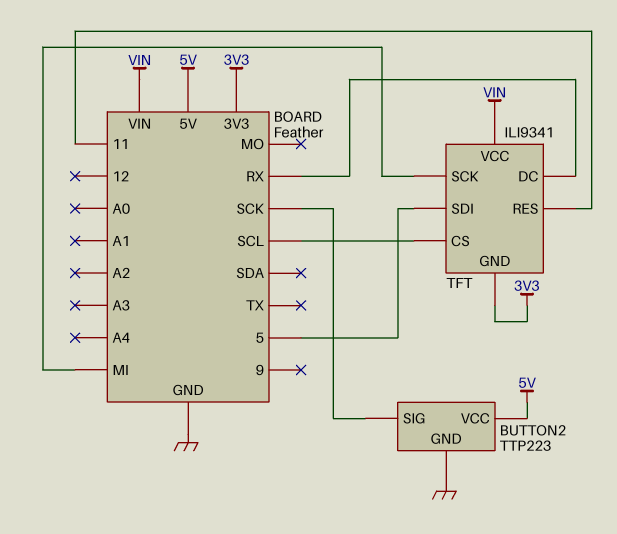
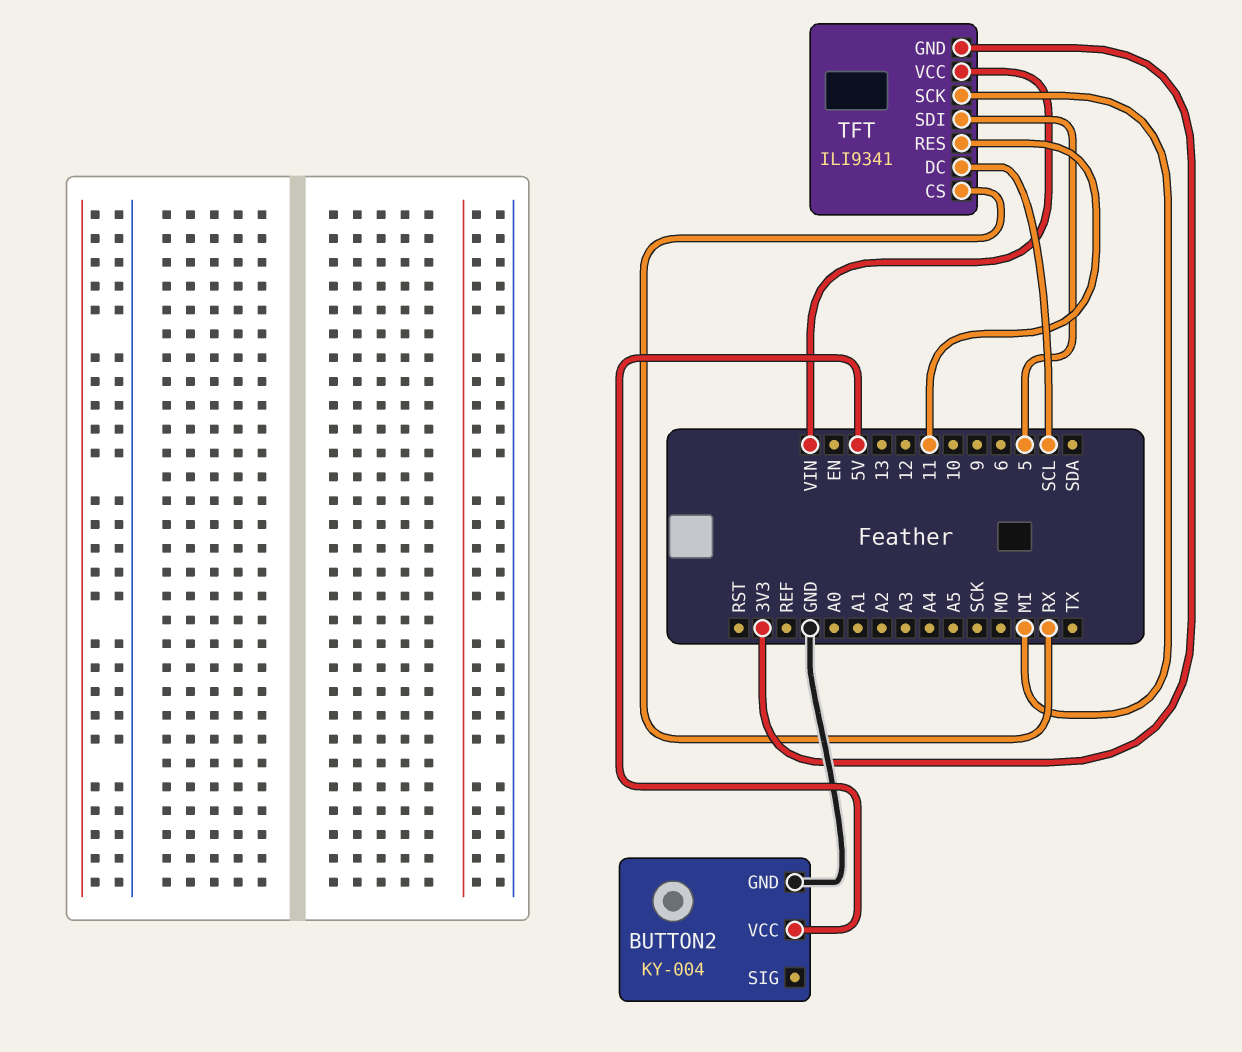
BUTTON2: TTP223 -> KY-004
BUTTON2 pin SIG: SCK -> none
TFT pin CS: SCL -> RX
TFT pin DC: RX -> SCL

